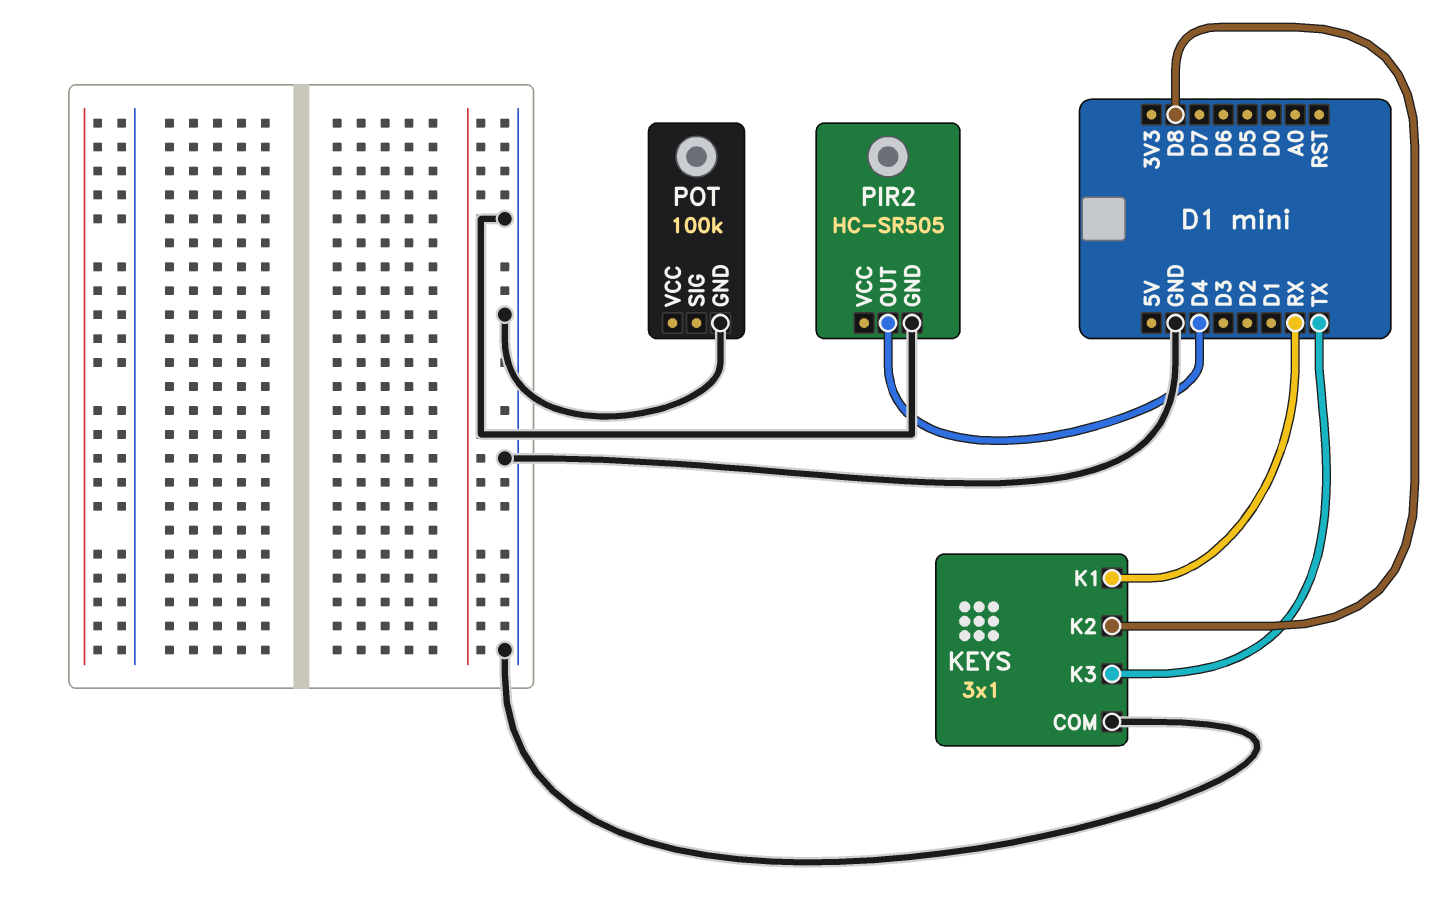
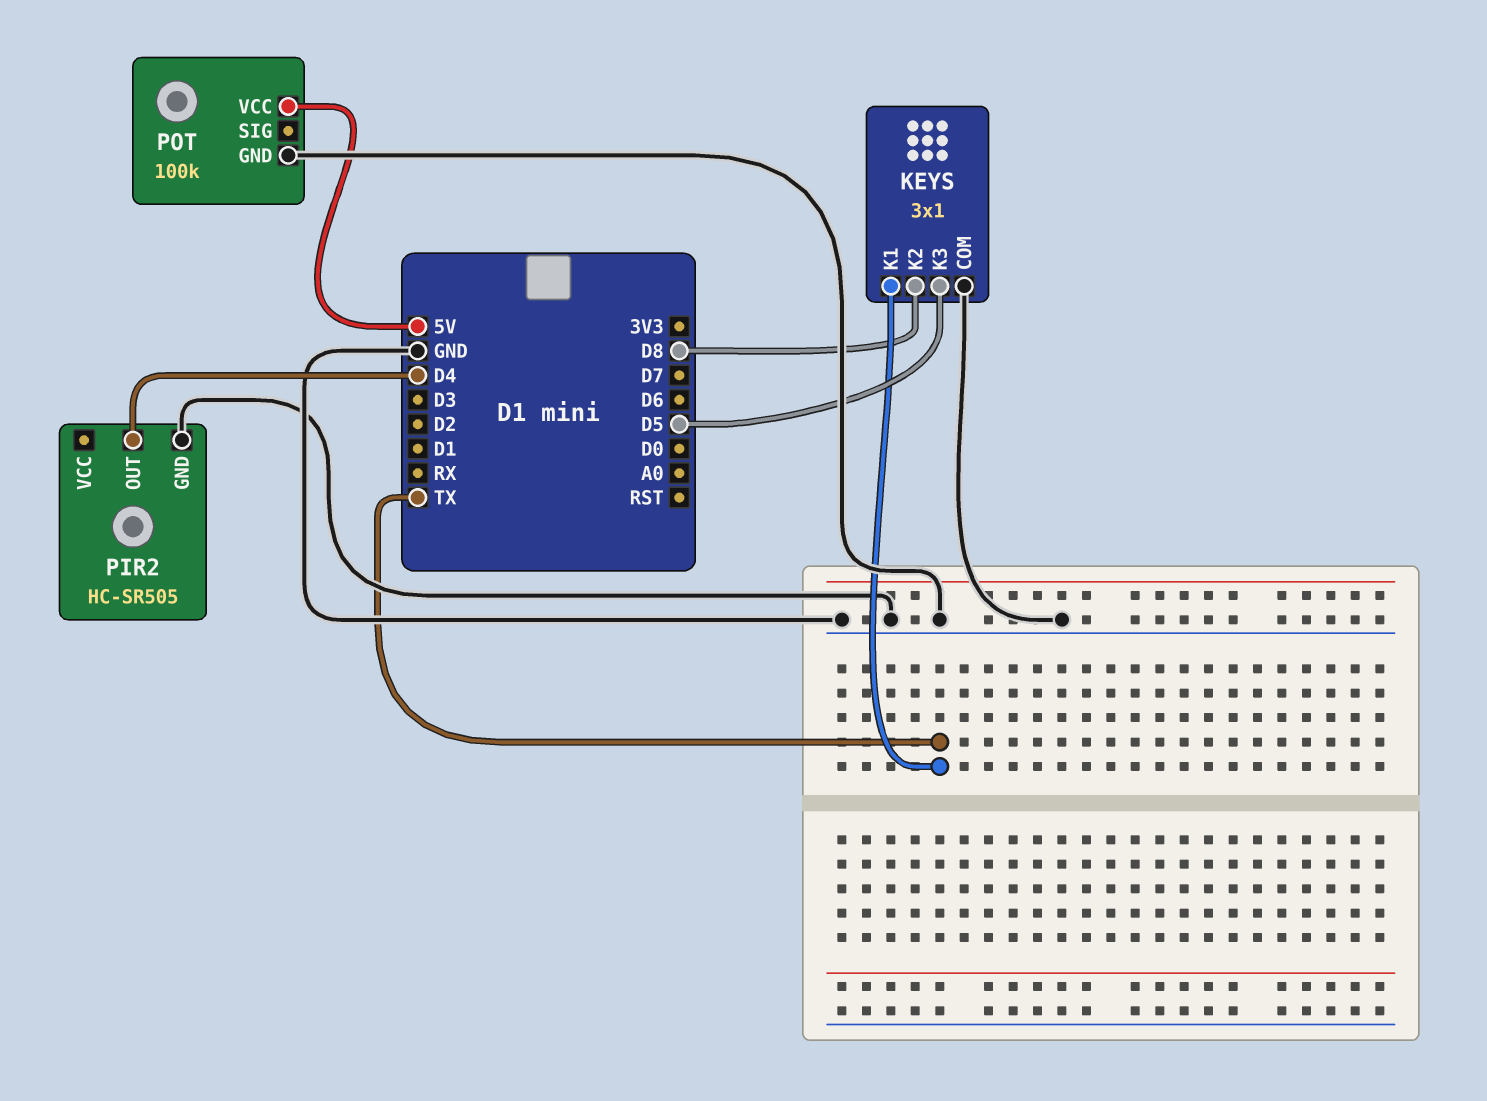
KEYS pin K1: RX -> TX
KEYS pin K3: TX -> D5
POT pin VCC: none -> 5V

